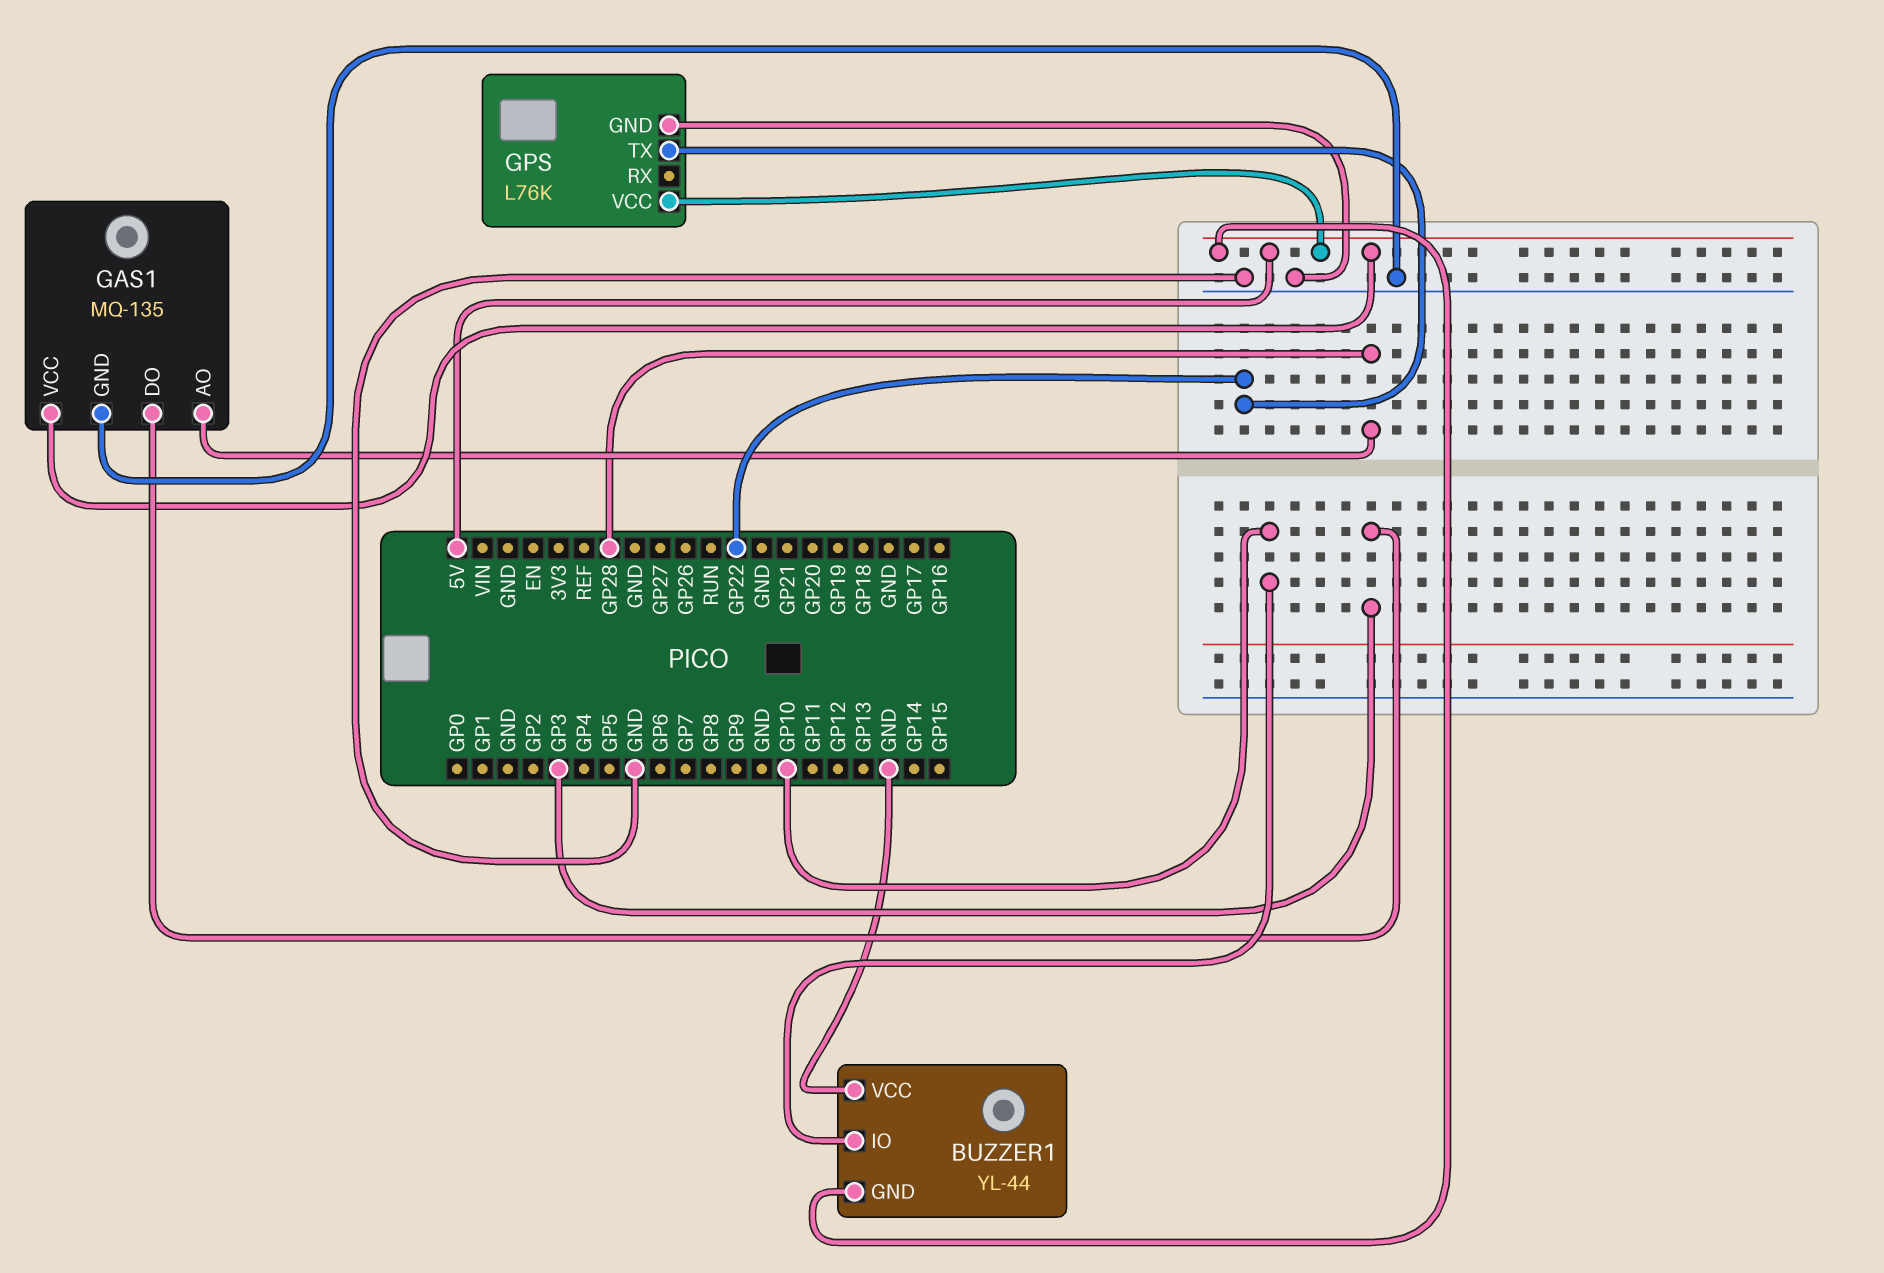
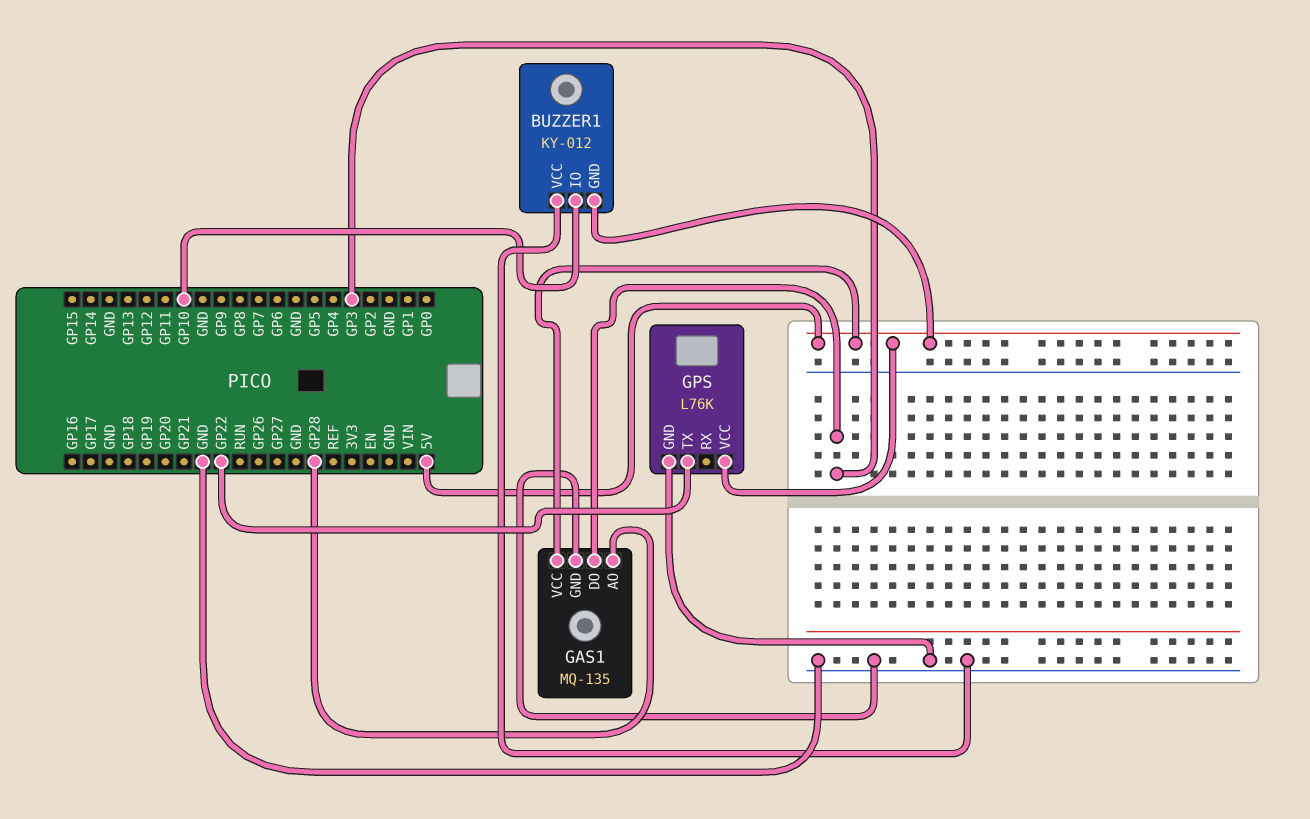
BUZZER1: YL-44 -> KY-012

